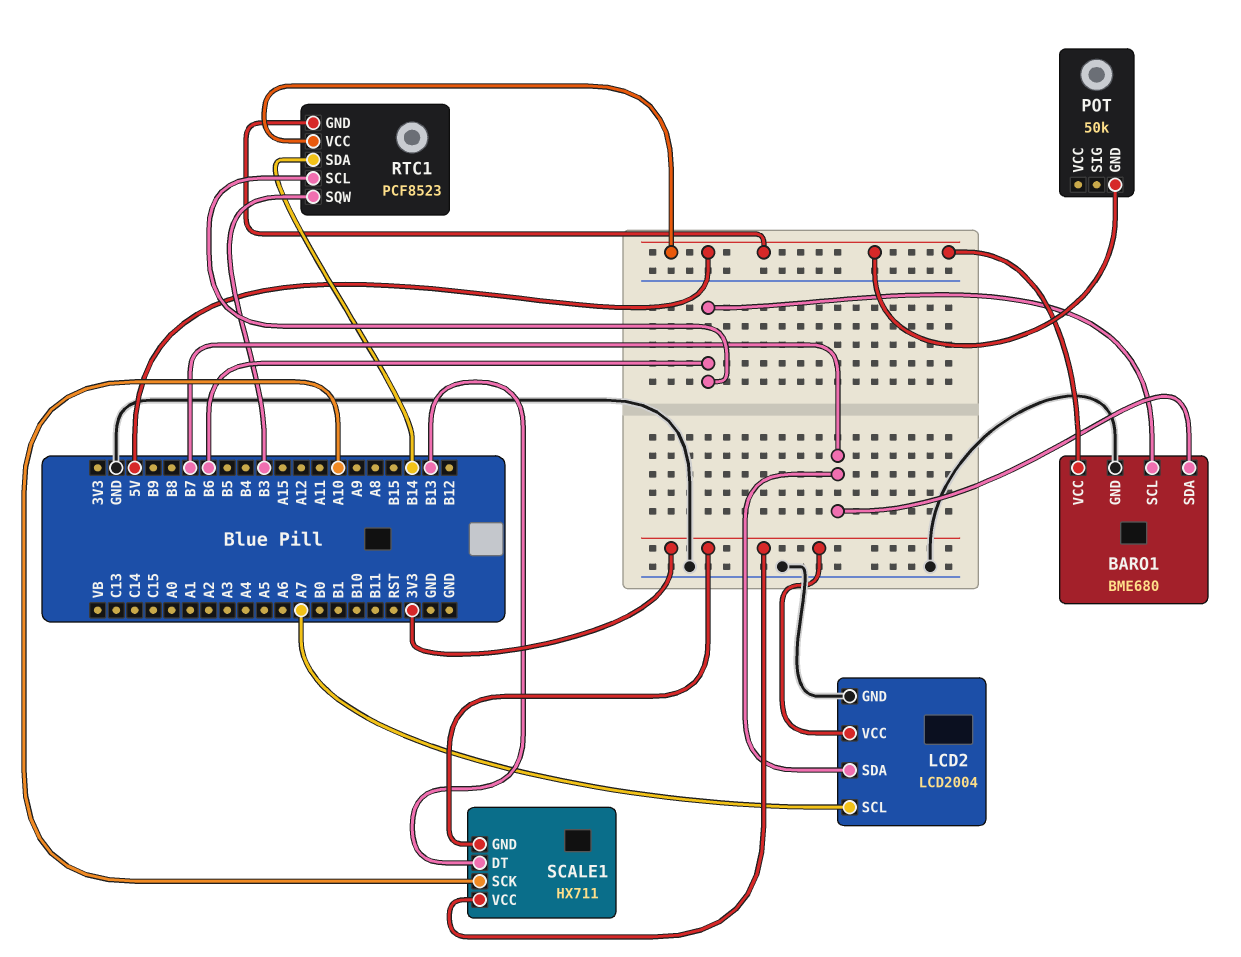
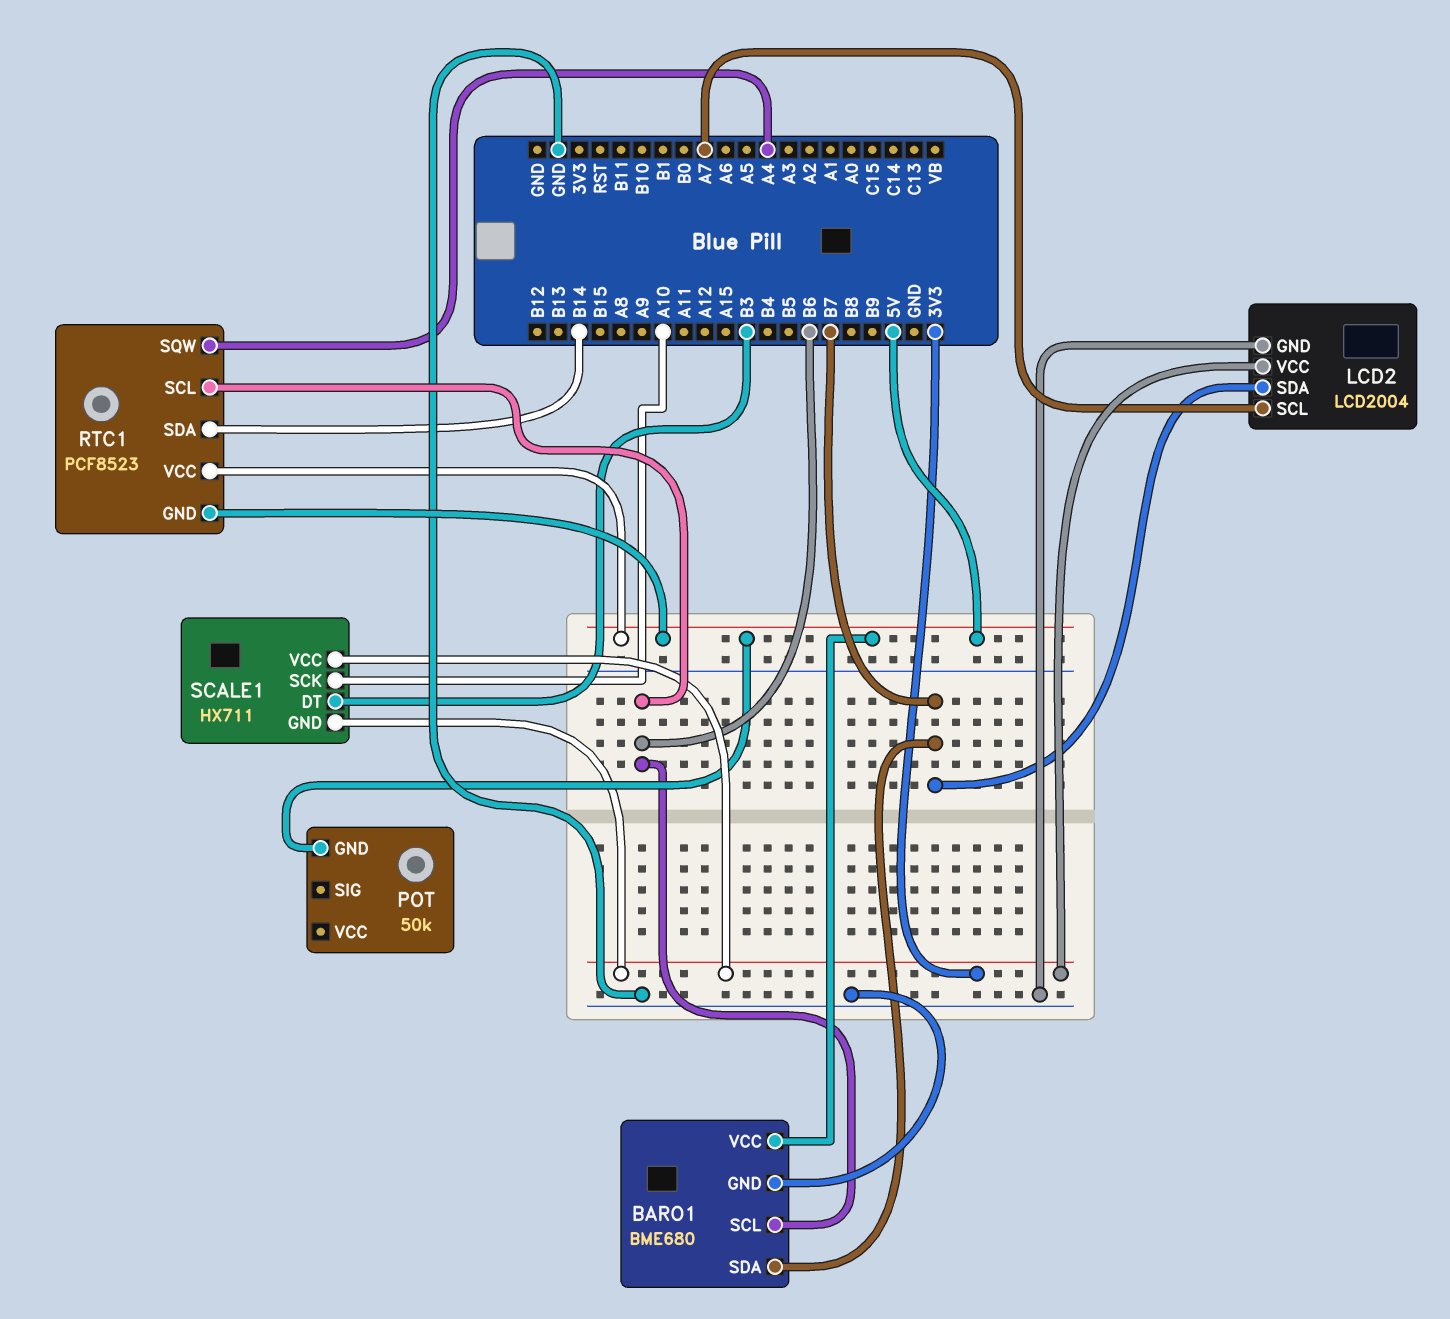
RTC1 pin SQW: B3 -> A4
SCALE1 pin DT: B13 -> B3

